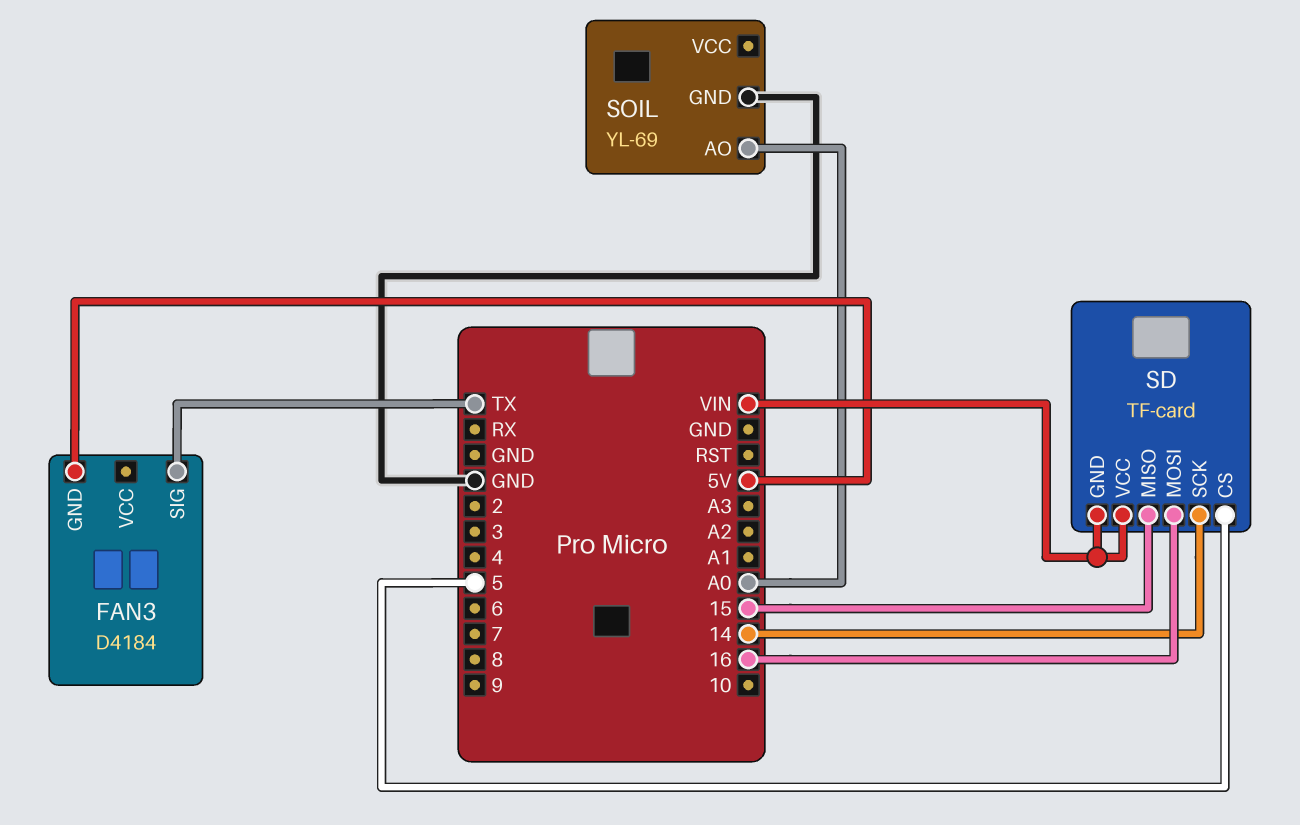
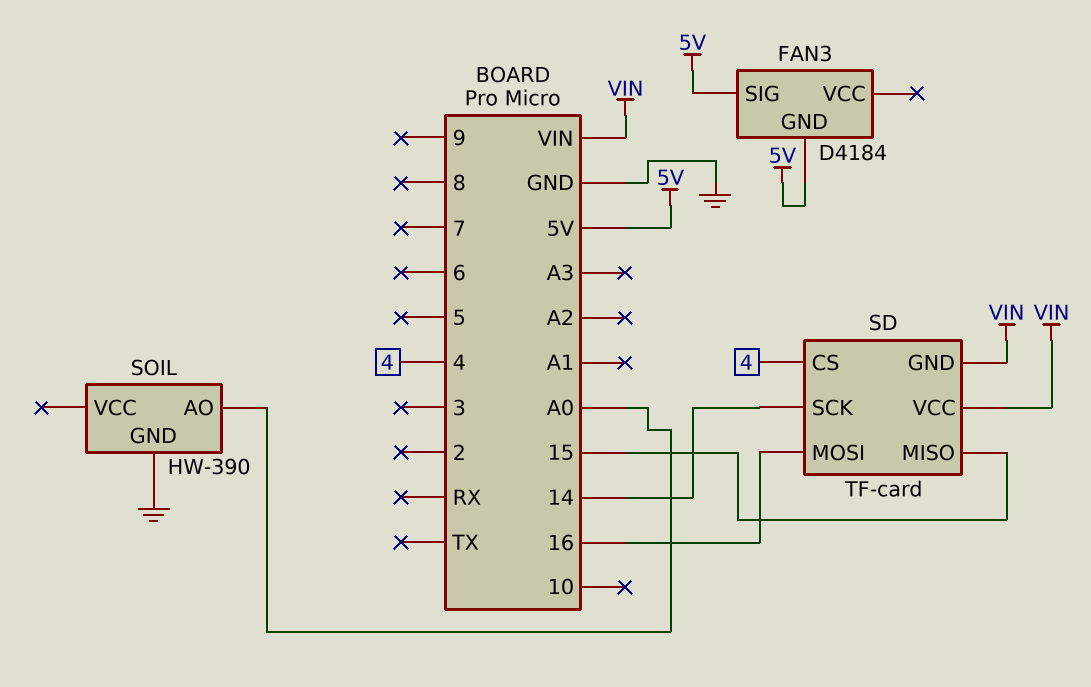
FAN3 pin SIG: TX -> 5V
SD pin CS: 5 -> 4
SOIL: YL-69 -> HW-390

